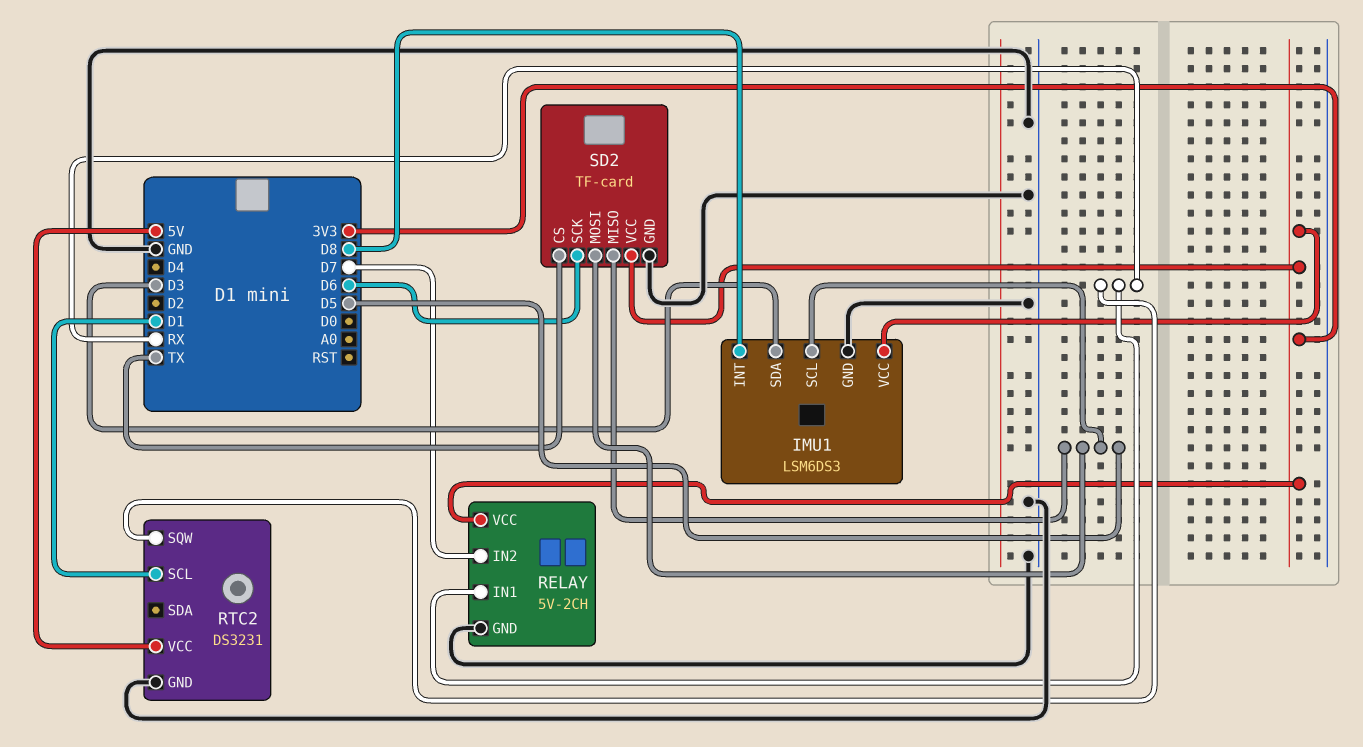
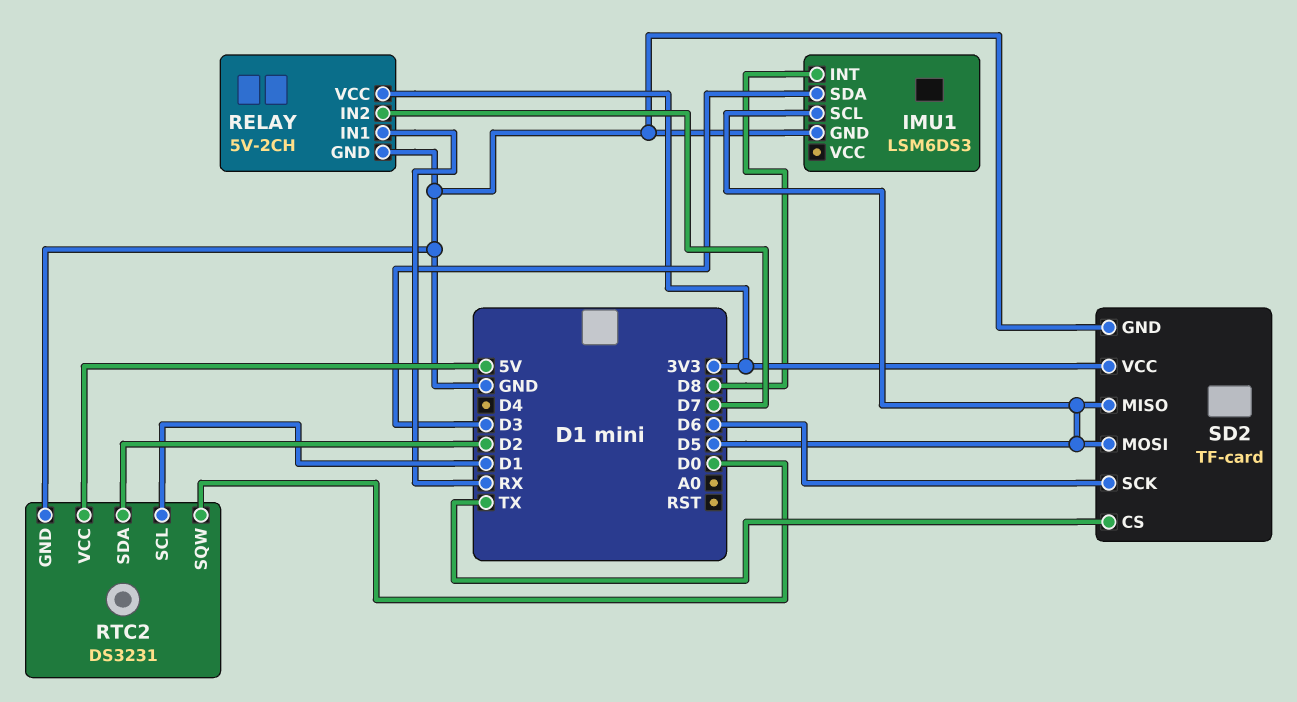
IMU1 pin VCC: 3V3 -> none
RTC2 pin SDA: none -> D2
RTC2 pin SQW: RX -> D0

